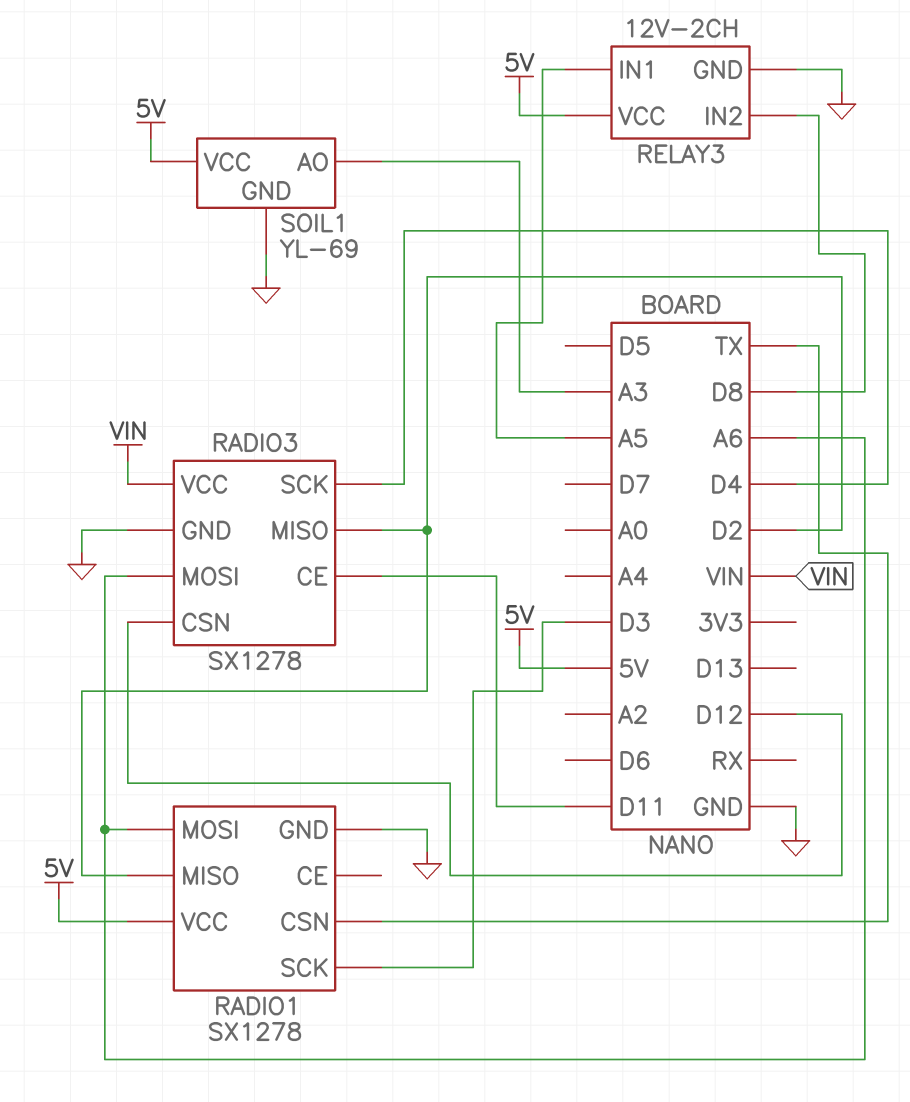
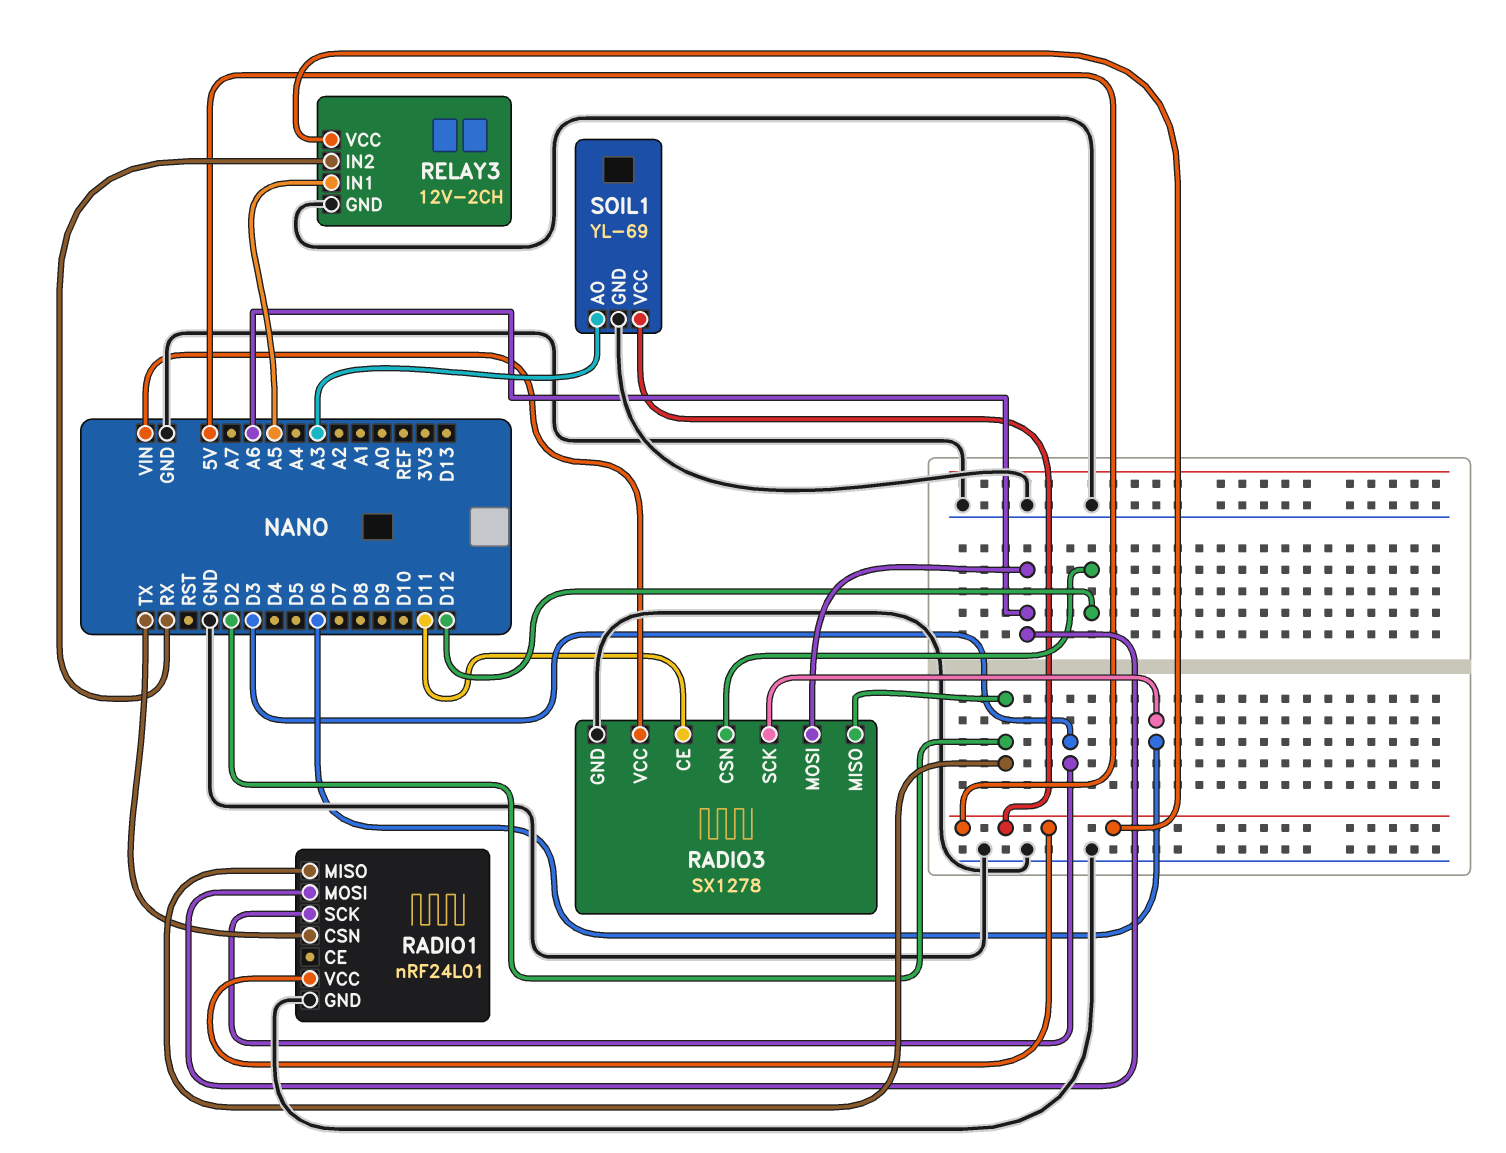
RADIO1: SX1278 -> nRF24L01
RADIO3 pin SCK: D4 -> D6
RELAY3 pin IN2: D8 -> RX

